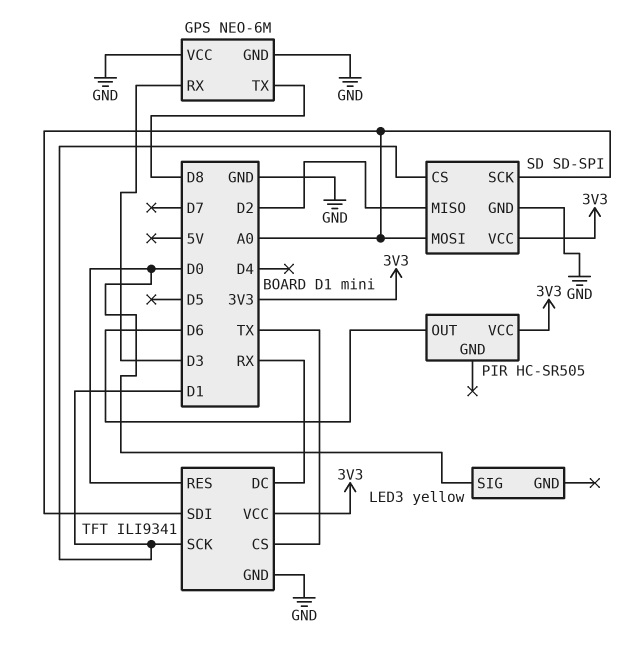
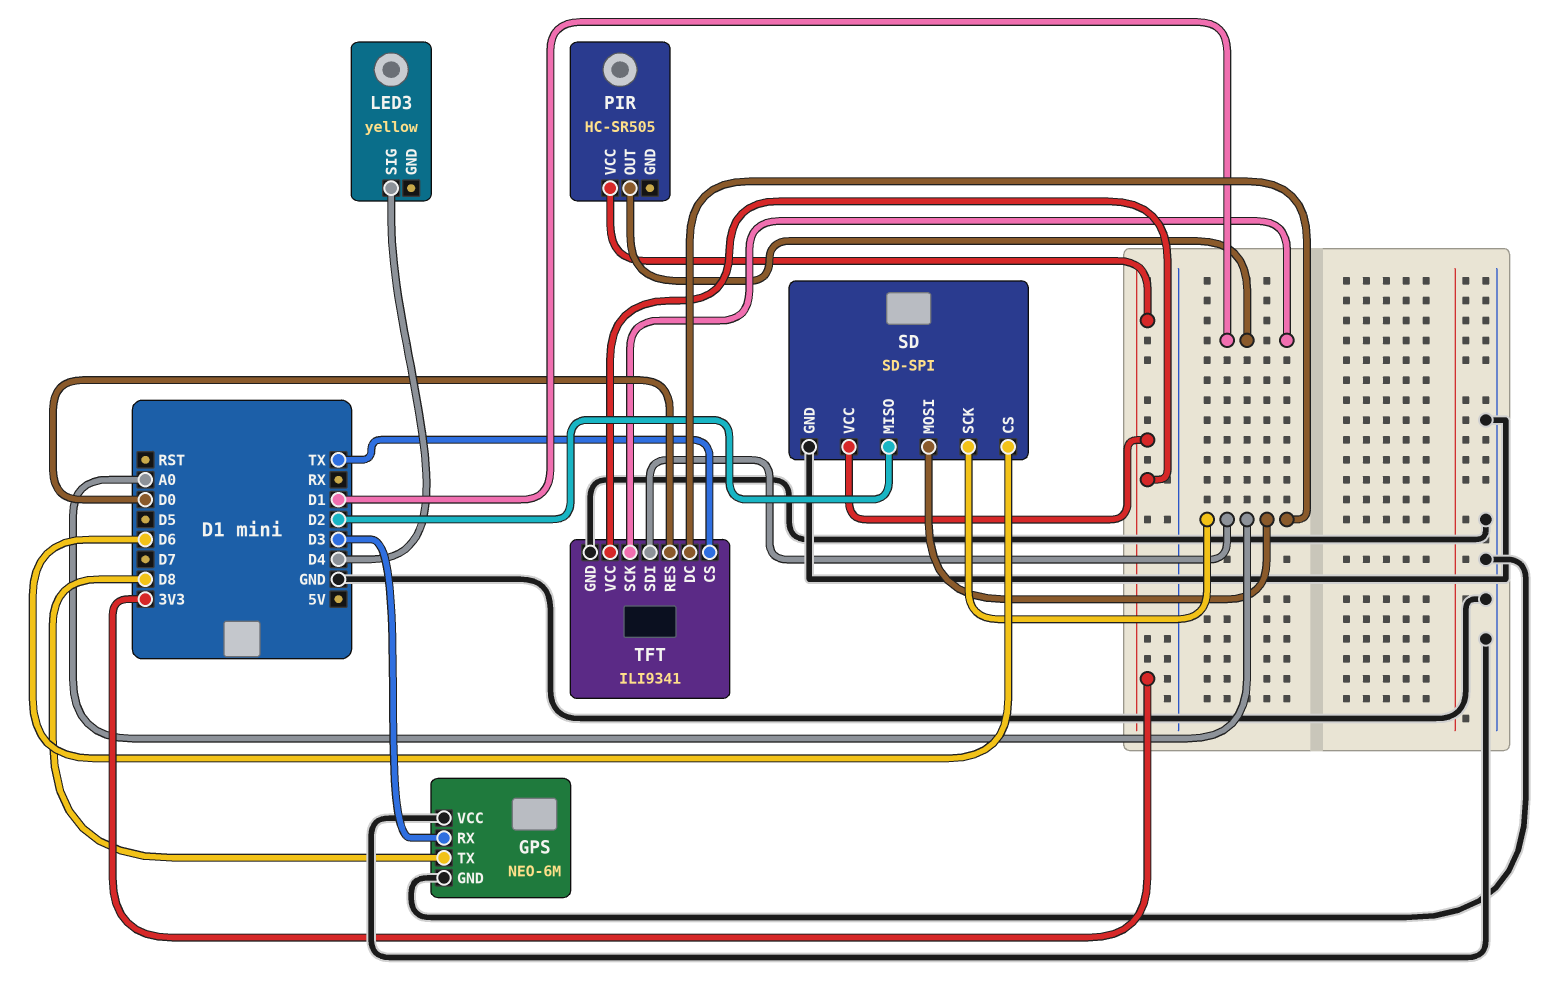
LED3 pin SIG: D0 -> D4
PIR pin OUT: D6 -> D1
SD pin CS: D1 -> D6
TFT pin DC: RX -> A0

